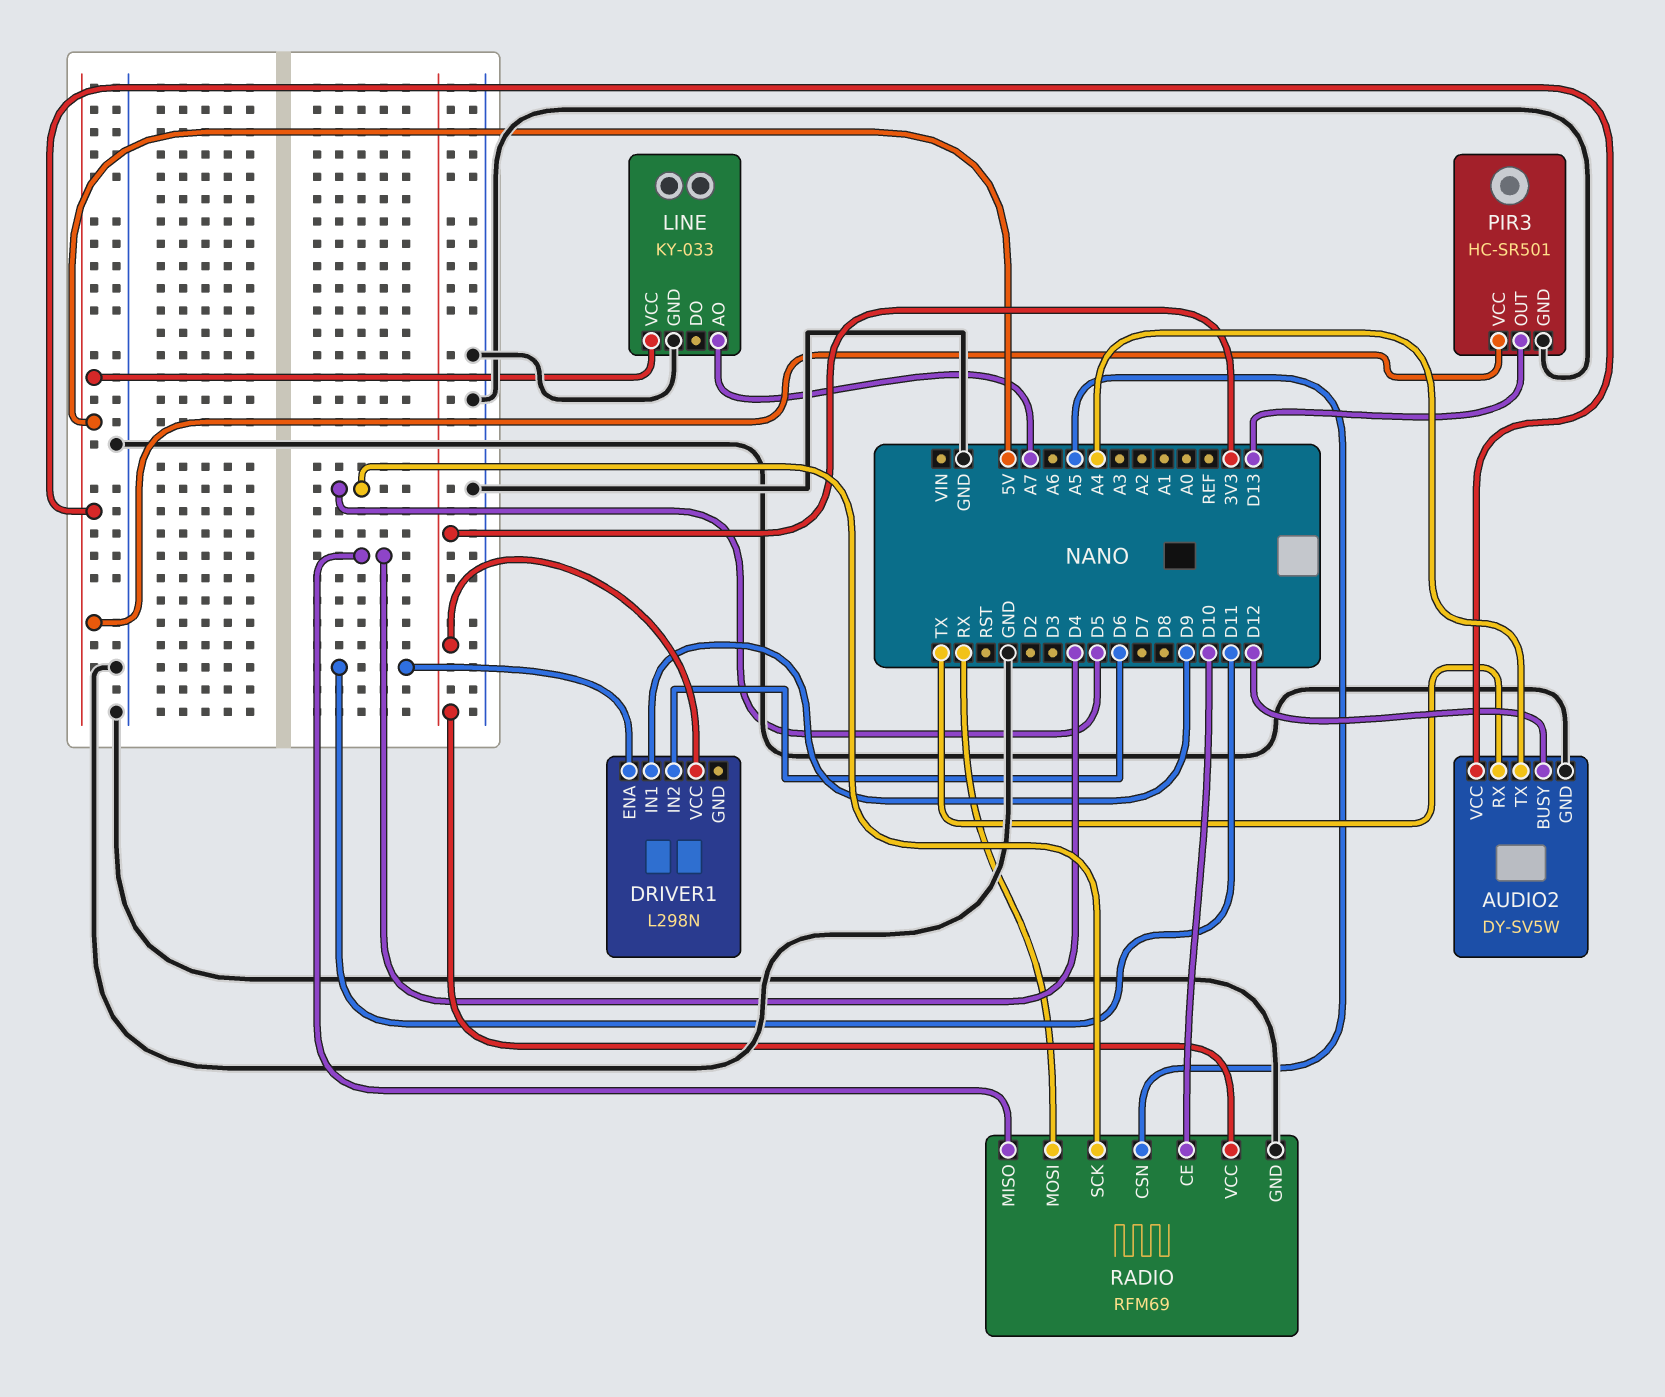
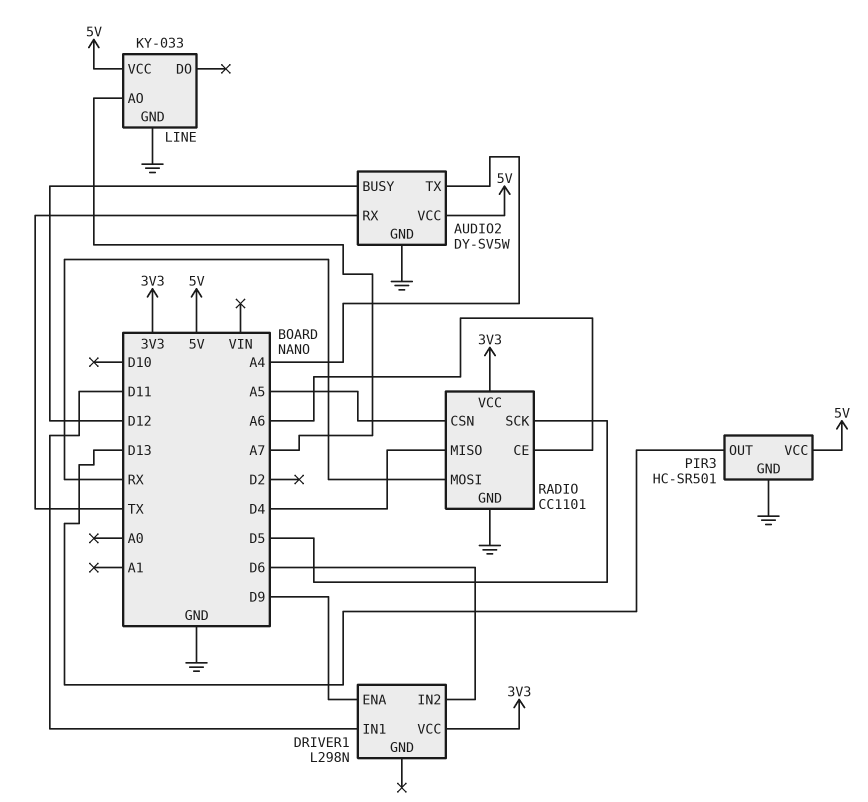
DRIVER1 pin ENA: D11 -> D9
DRIVER1 pin IN1: D9 -> D11
RADIO: RFM69 -> CC1101
RADIO pin CE: D10 -> A6

